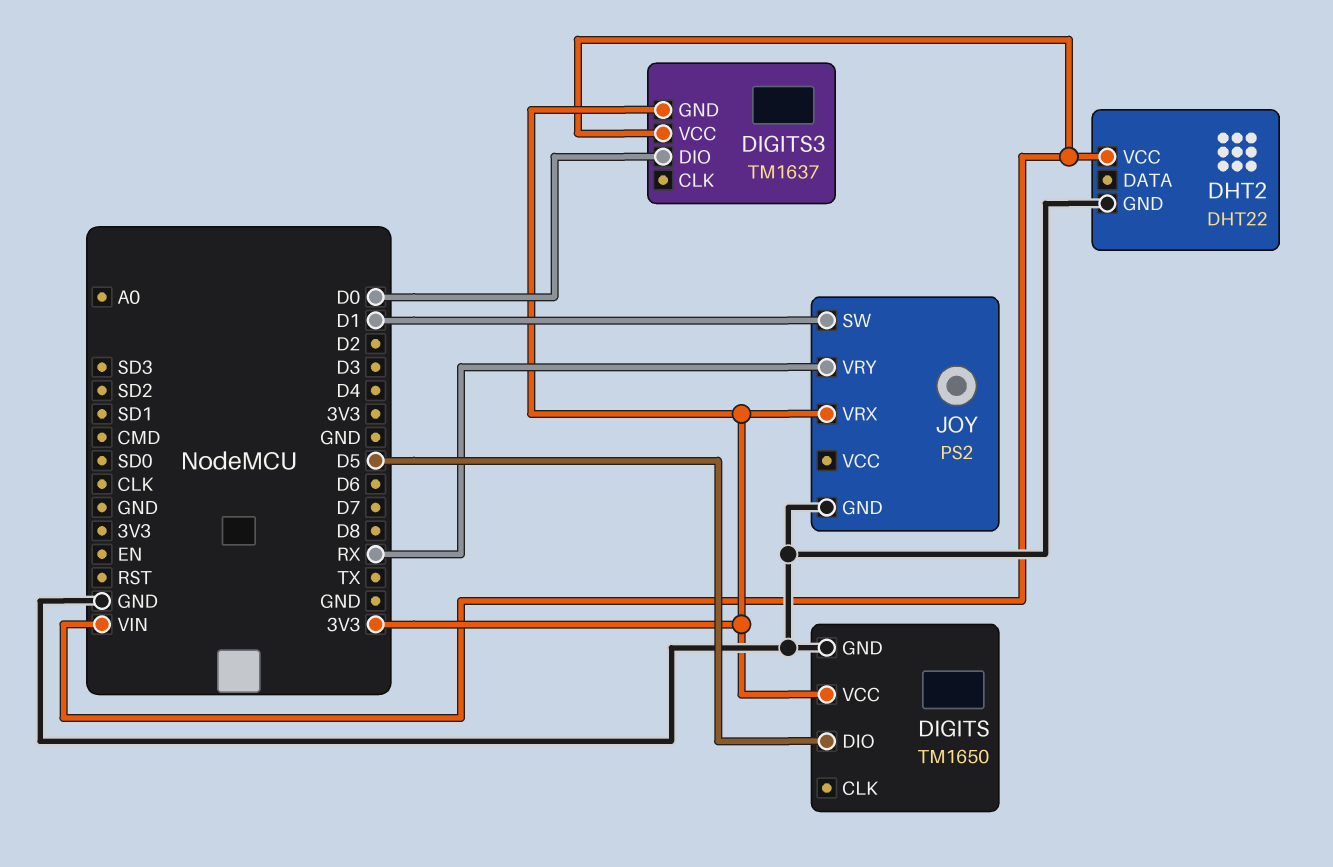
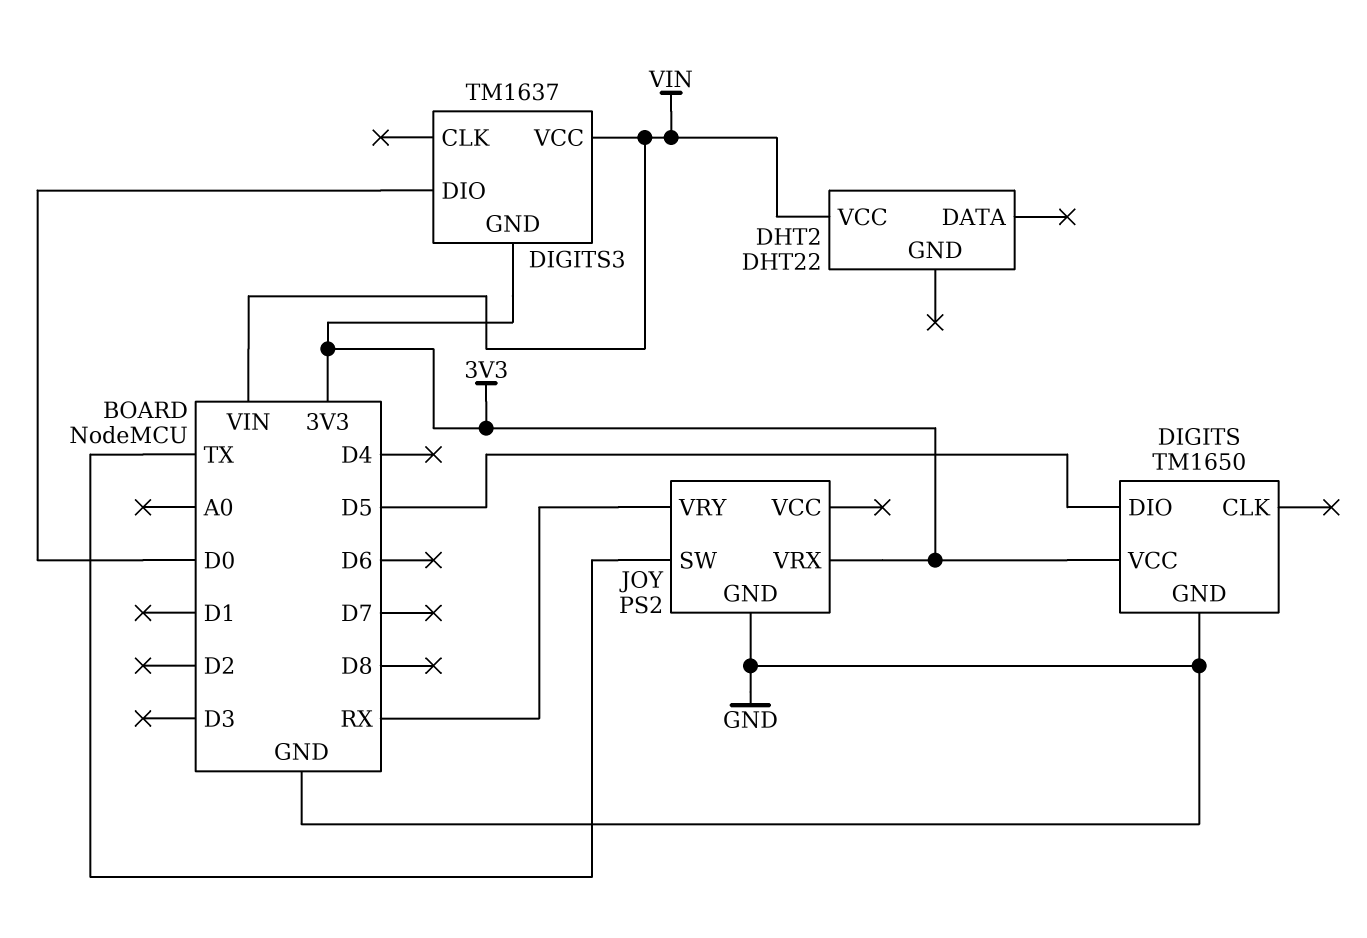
DHT2 pin GND: GND -> none
JOY pin SW: D1 -> TX

